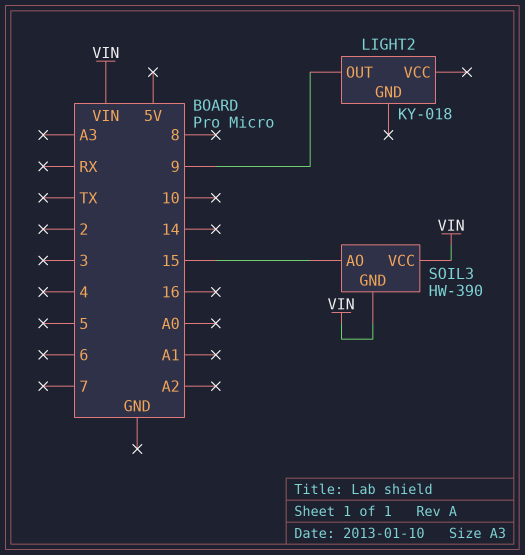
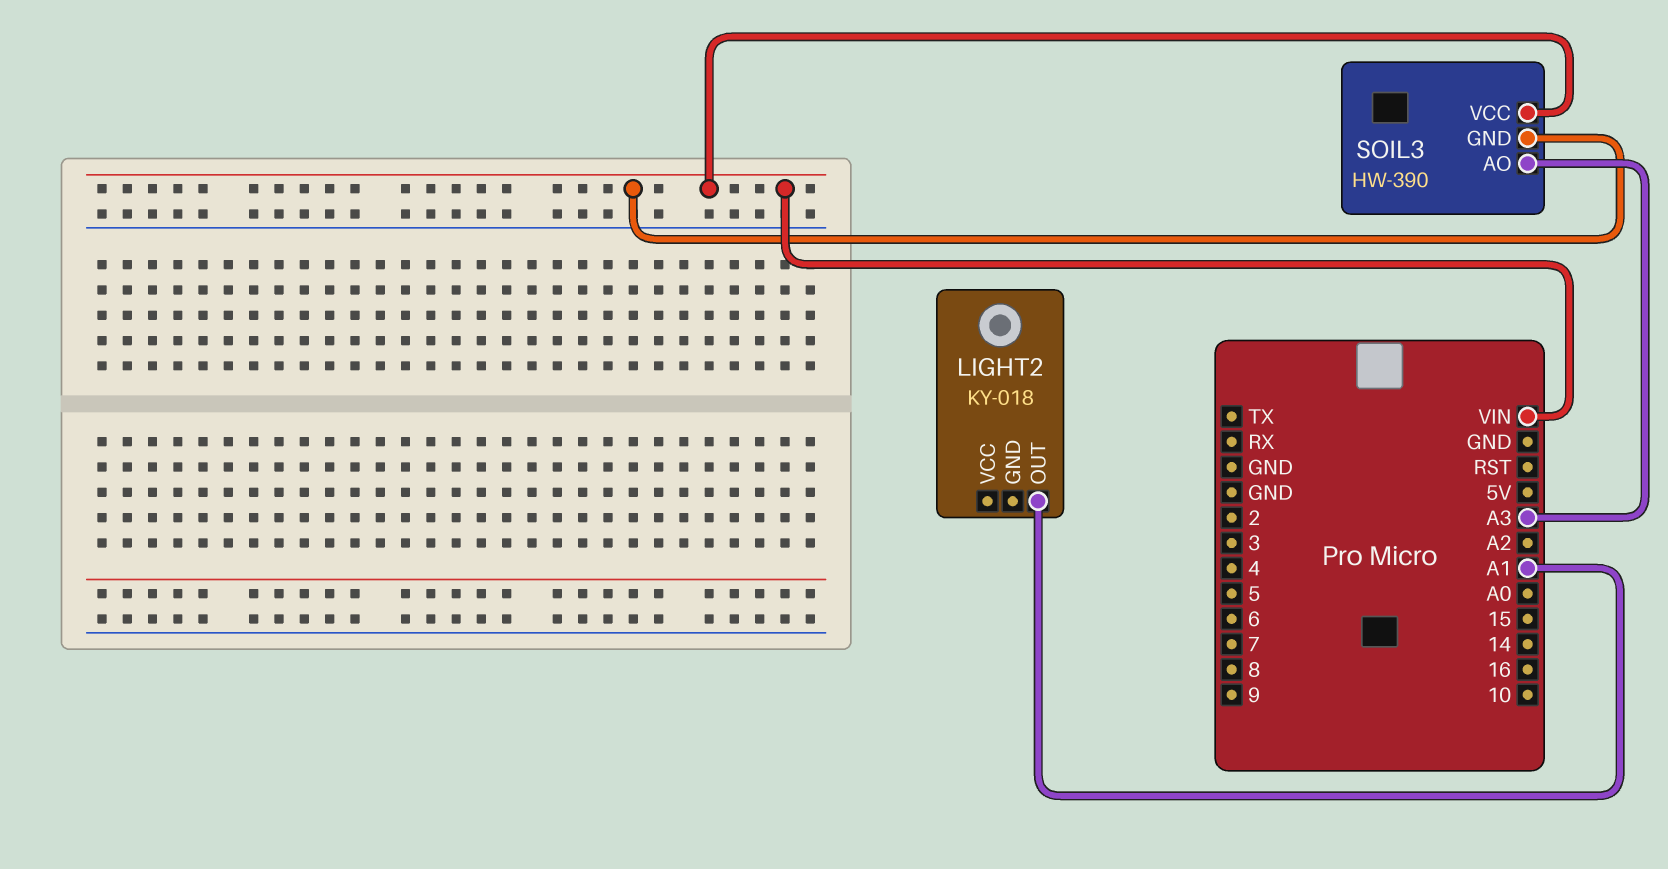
LIGHT2 pin OUT: 9 -> A1
SOIL3 pin AO: 15 -> A3

